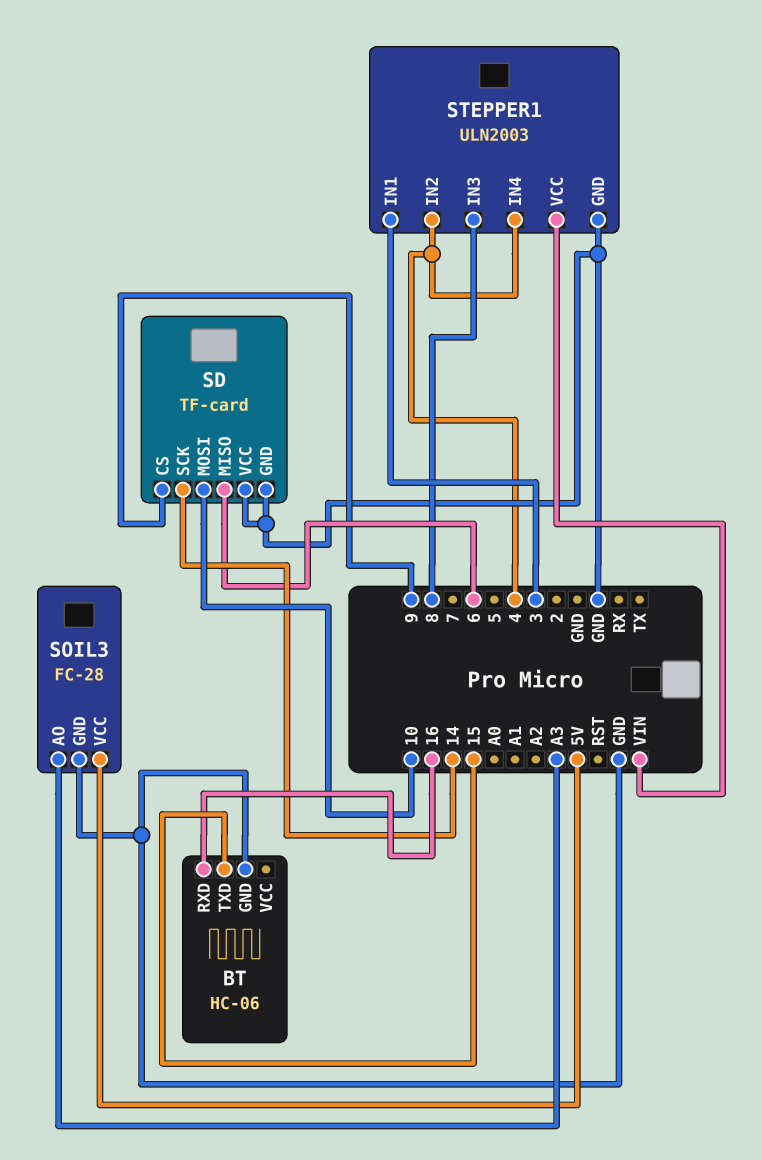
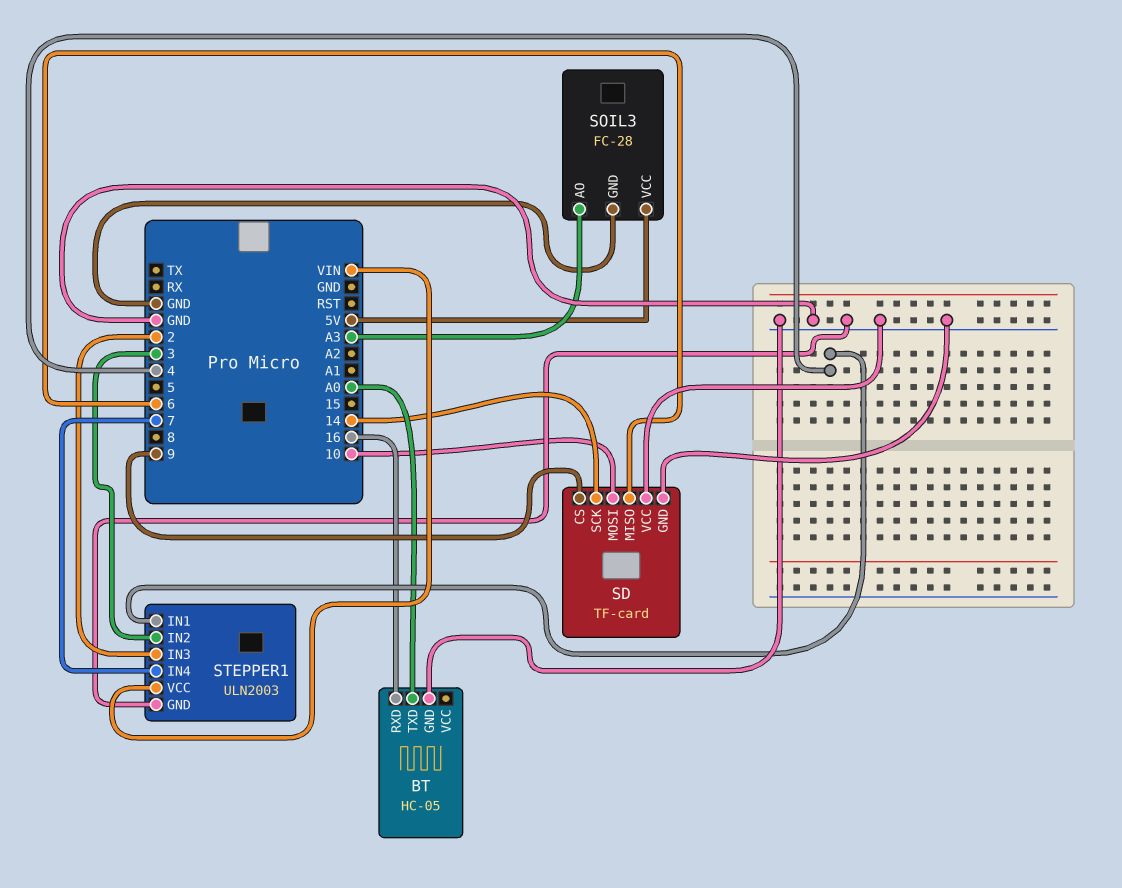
BT: HC-06 -> HC-05
BT pin TXD: 15 -> A0
STEPPER1 pin IN1: 3 -> 4
STEPPER1 pin IN2: 4 -> 3
STEPPER1 pin IN3: 8 -> 2
STEPPER1 pin IN4: 4 -> 7

